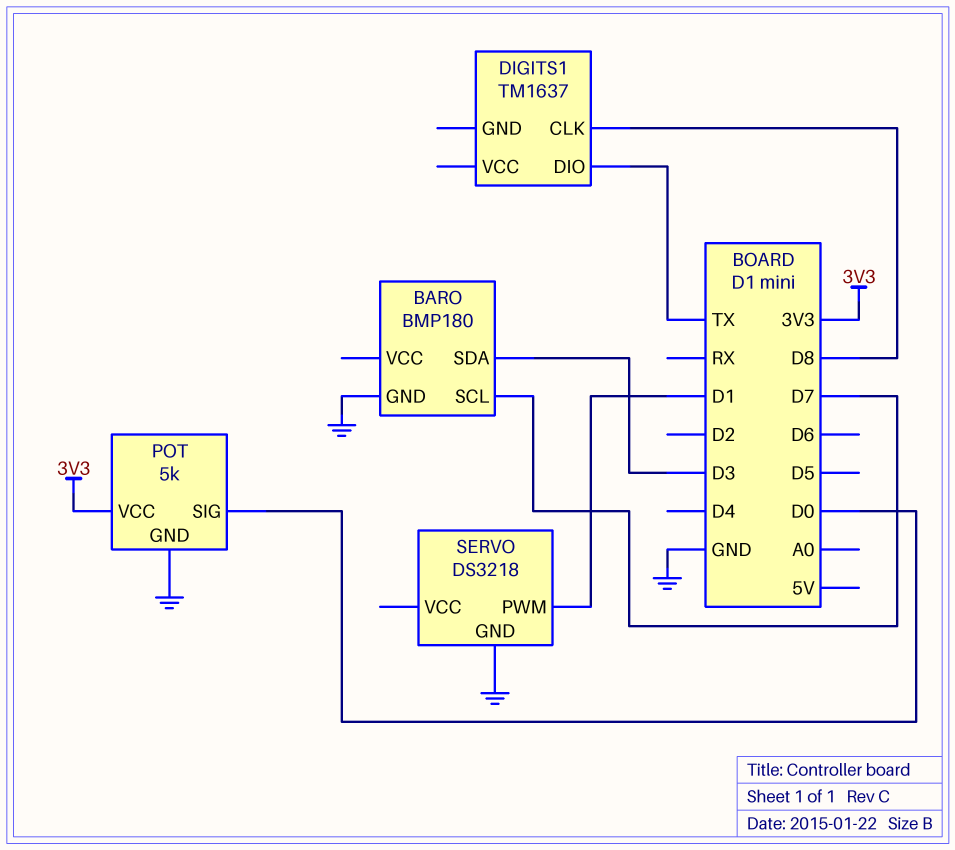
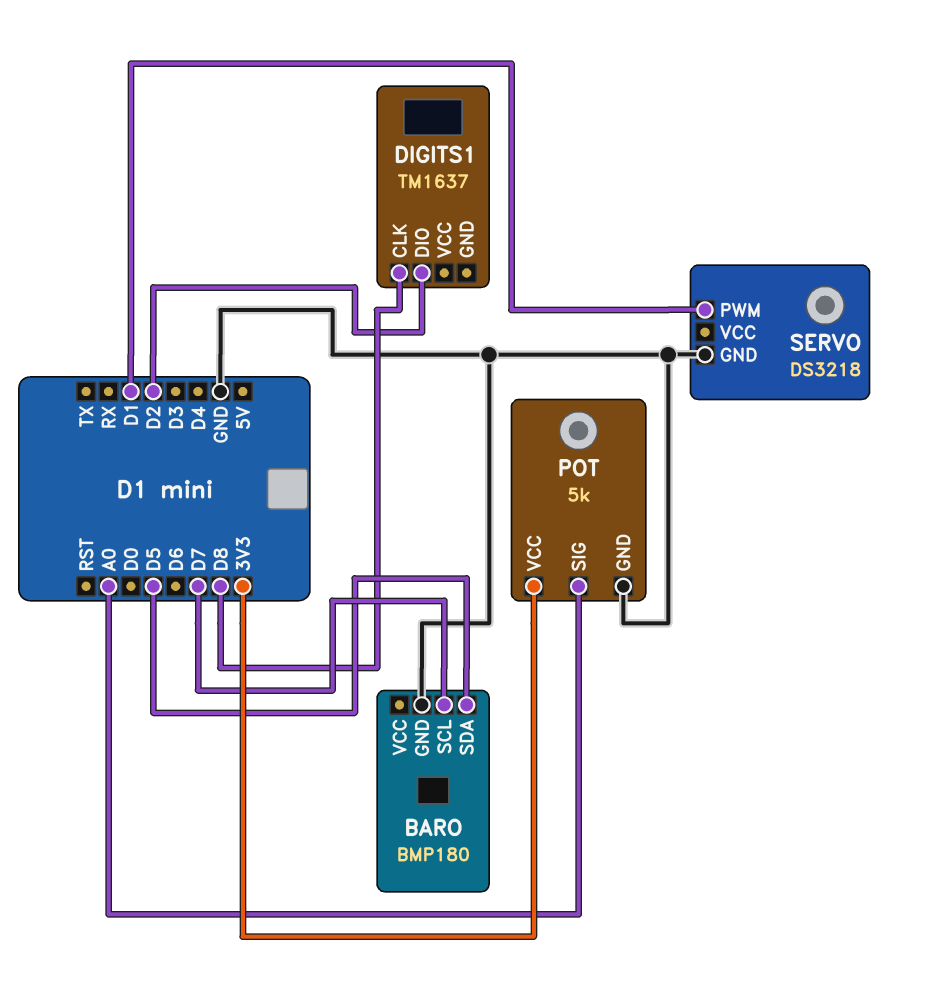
BARO pin SDA: D3 -> D5
DIGITS1 pin DIO: TX -> D2
POT pin SIG: D0 -> A0

